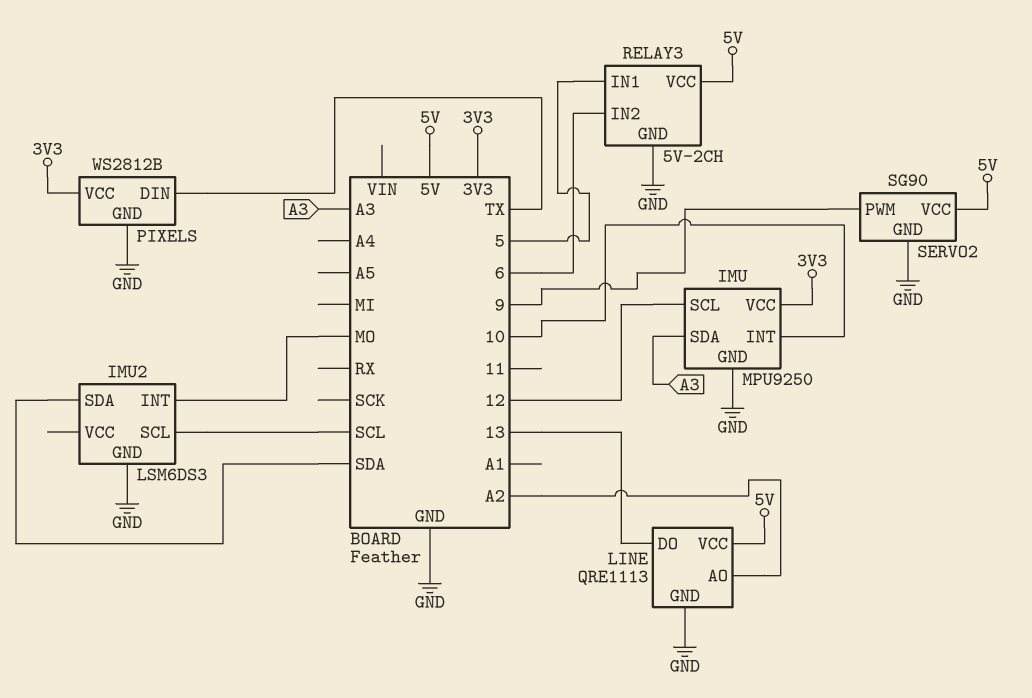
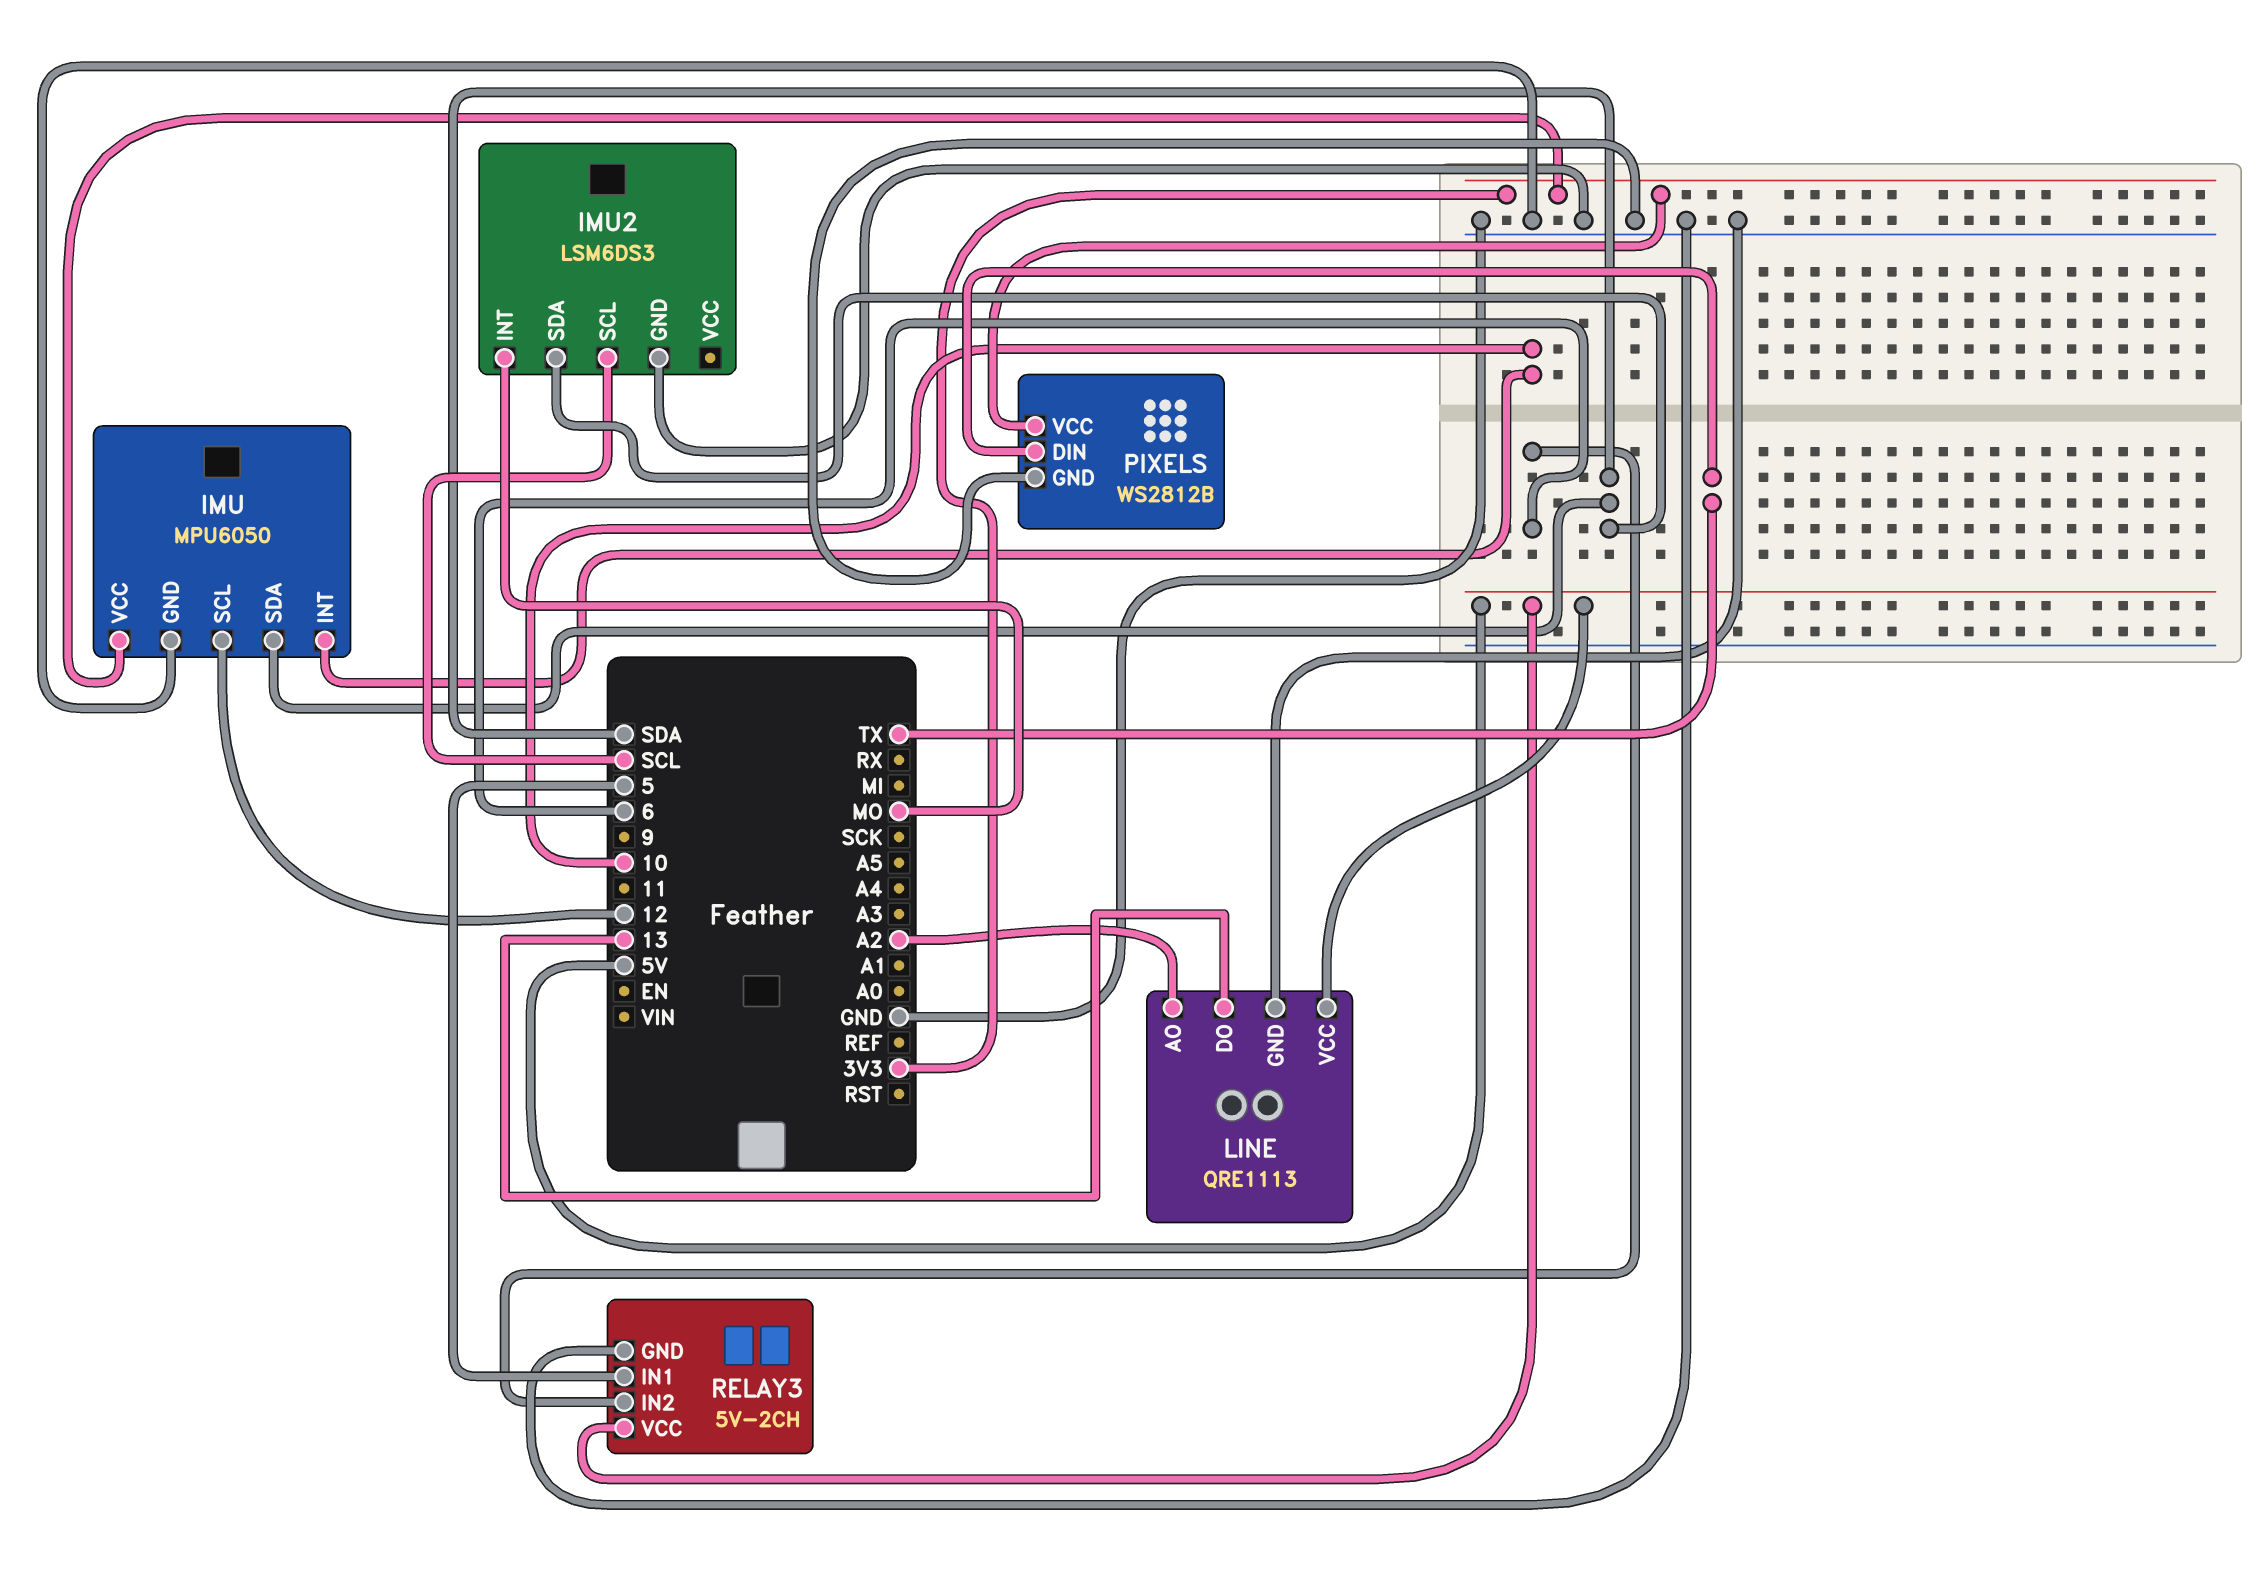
IMU: MPU9250 -> MPU6050
IMU pin SDA: A3 -> SDA
SERVO2: SG90 -> none
SERVO2 pin GND: GND -> none
SERVO2 pin PWM: 9 -> none
SERVO2 pin VCC: 5V -> none

